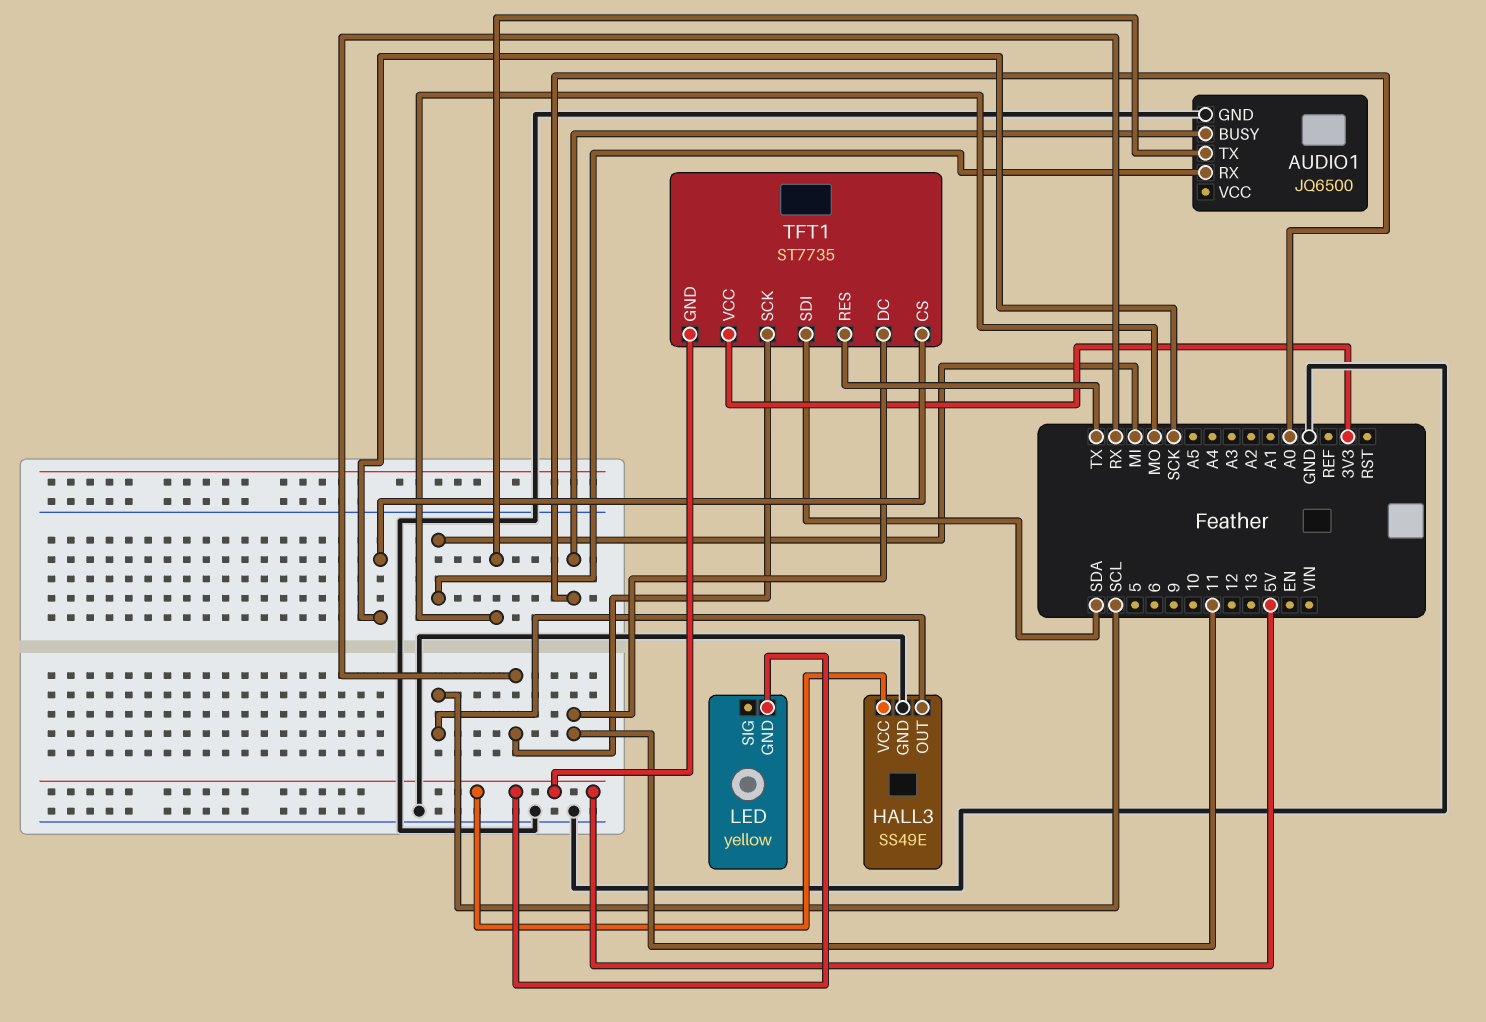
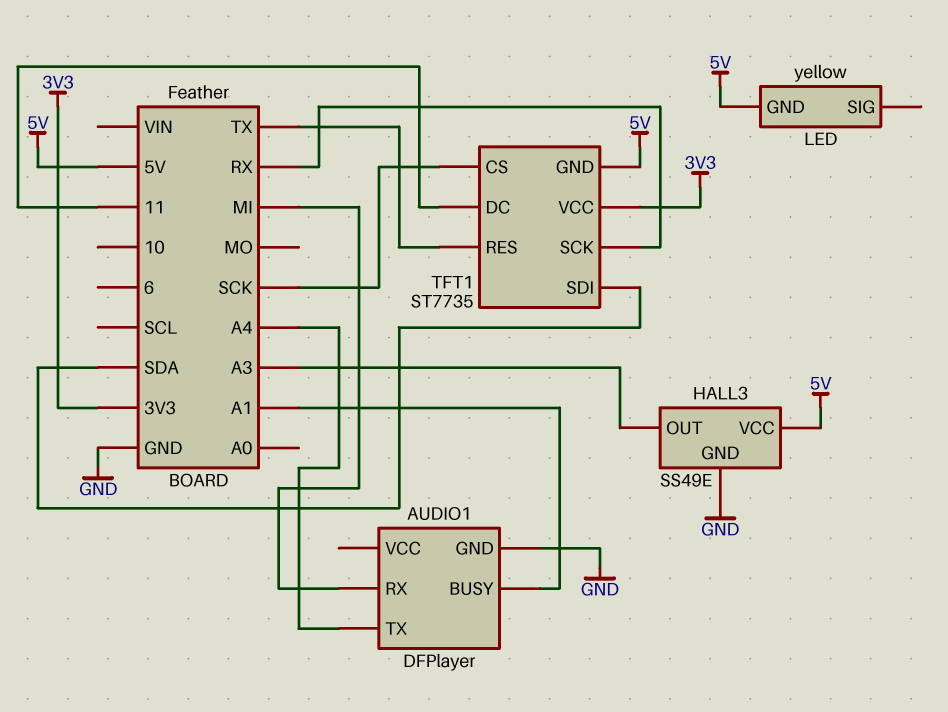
AUDIO1: JQ6500 -> DFPlayer
AUDIO1 pin BUSY: A0 -> A1
AUDIO1 pin TX: MO -> A4
HALL3 pin OUT: SCL -> A3

